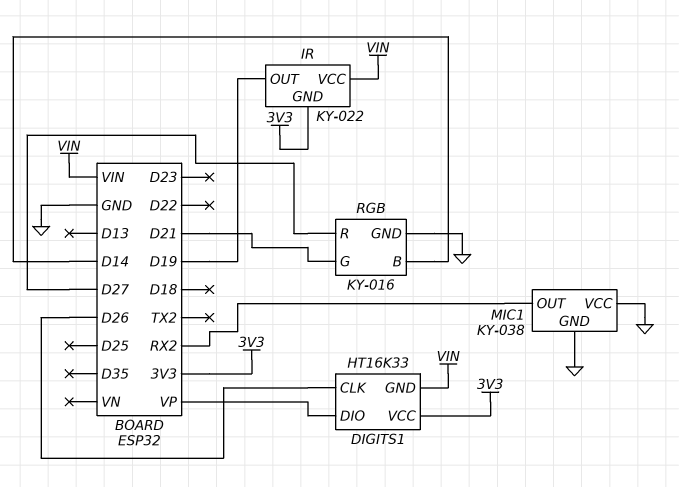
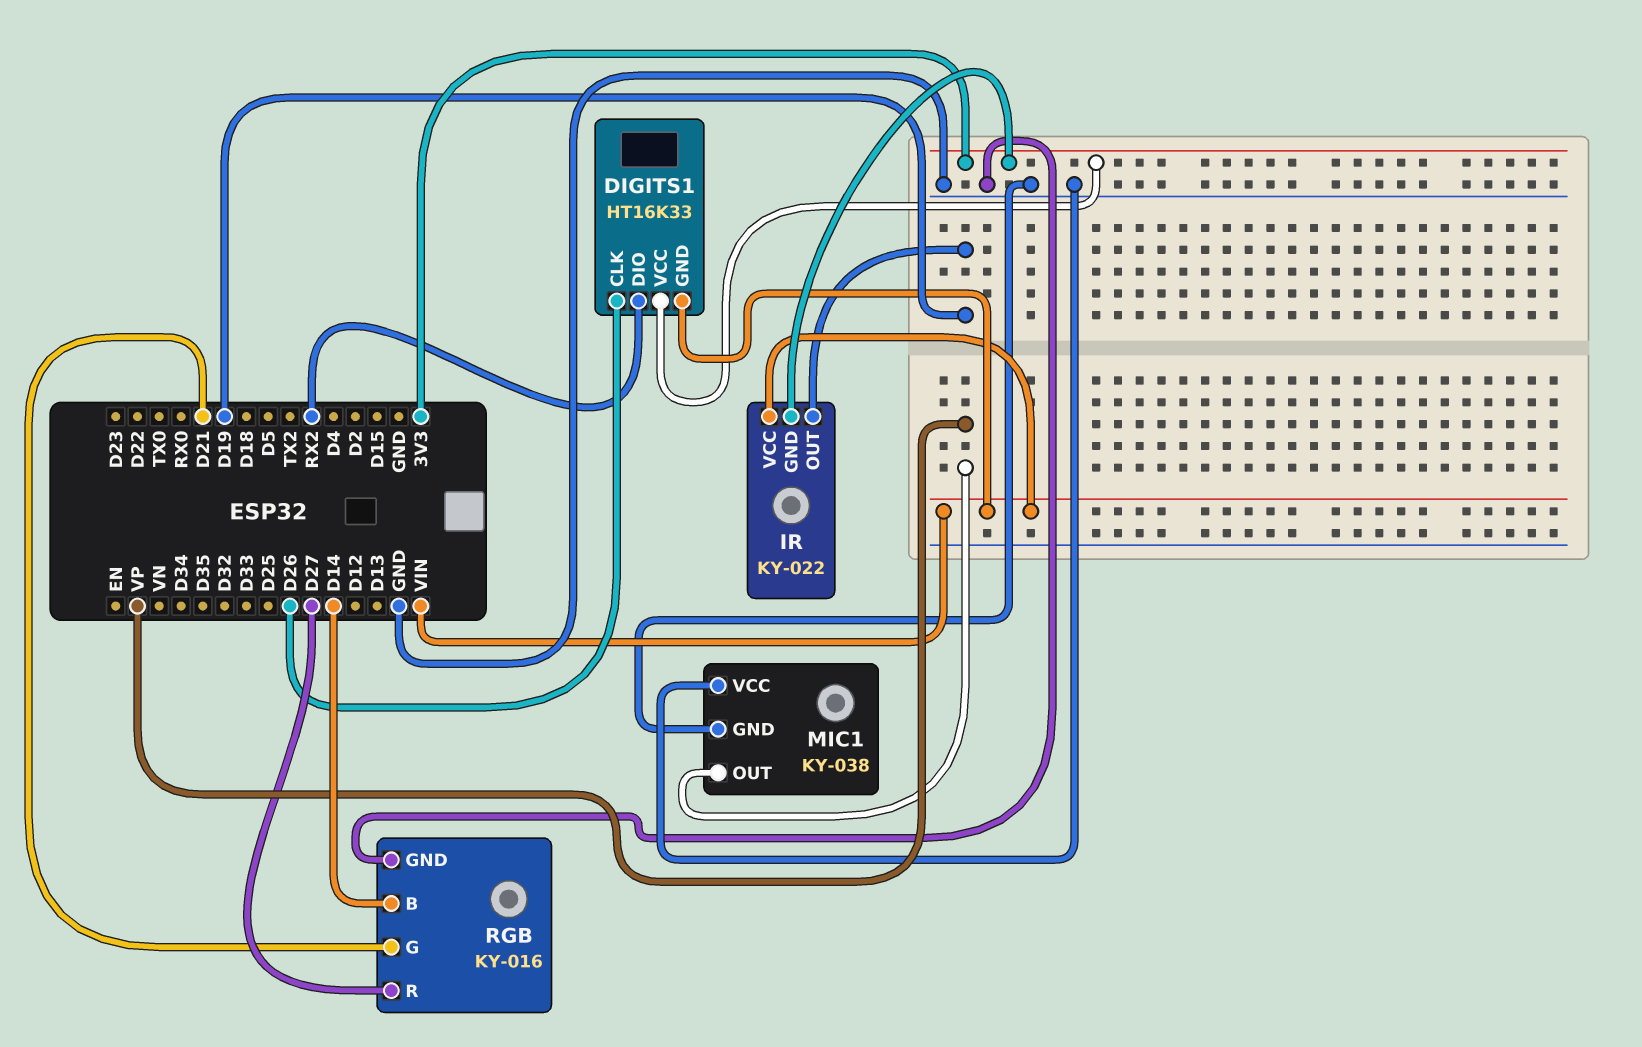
DIGITS1 pin DIO: VP -> RX2
MIC1 pin OUT: RX2 -> VP

